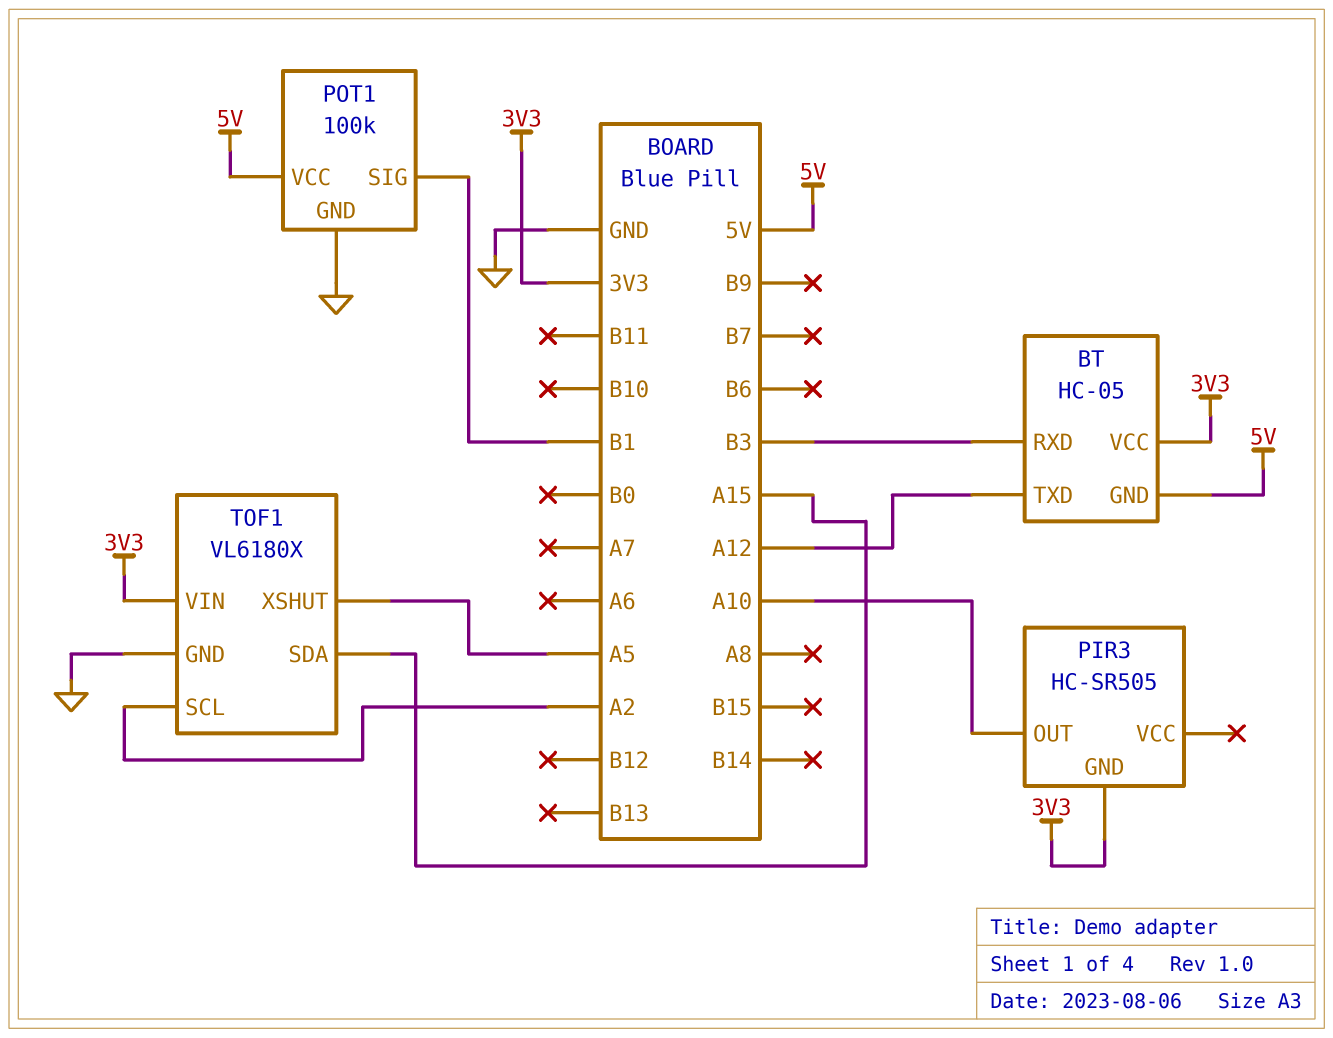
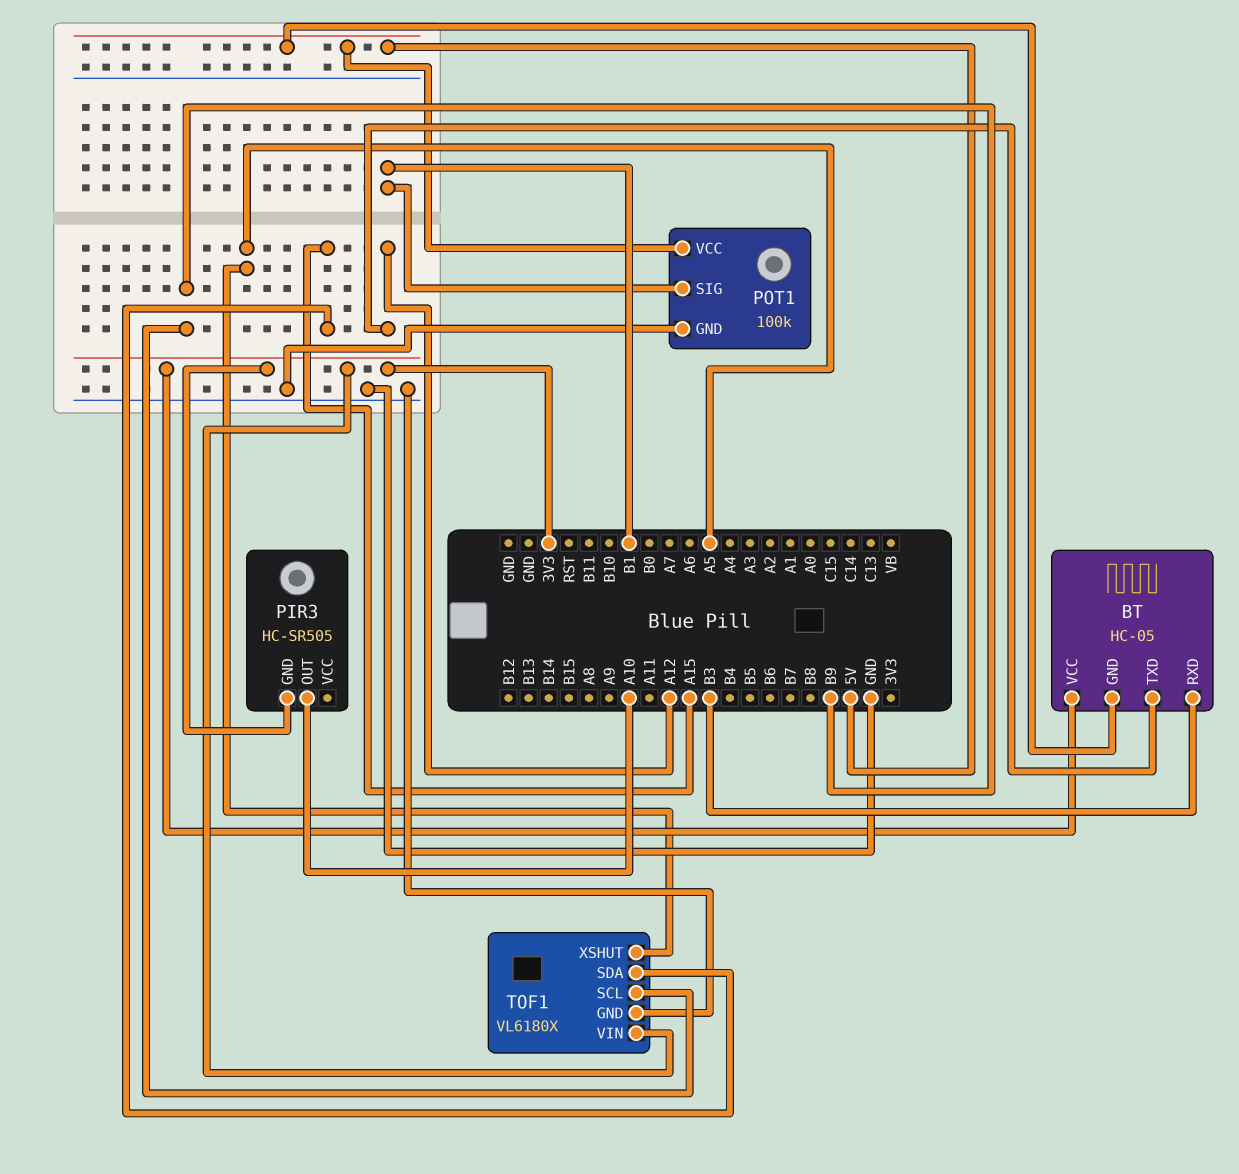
TOF1 pin SCL: A2 -> B9

